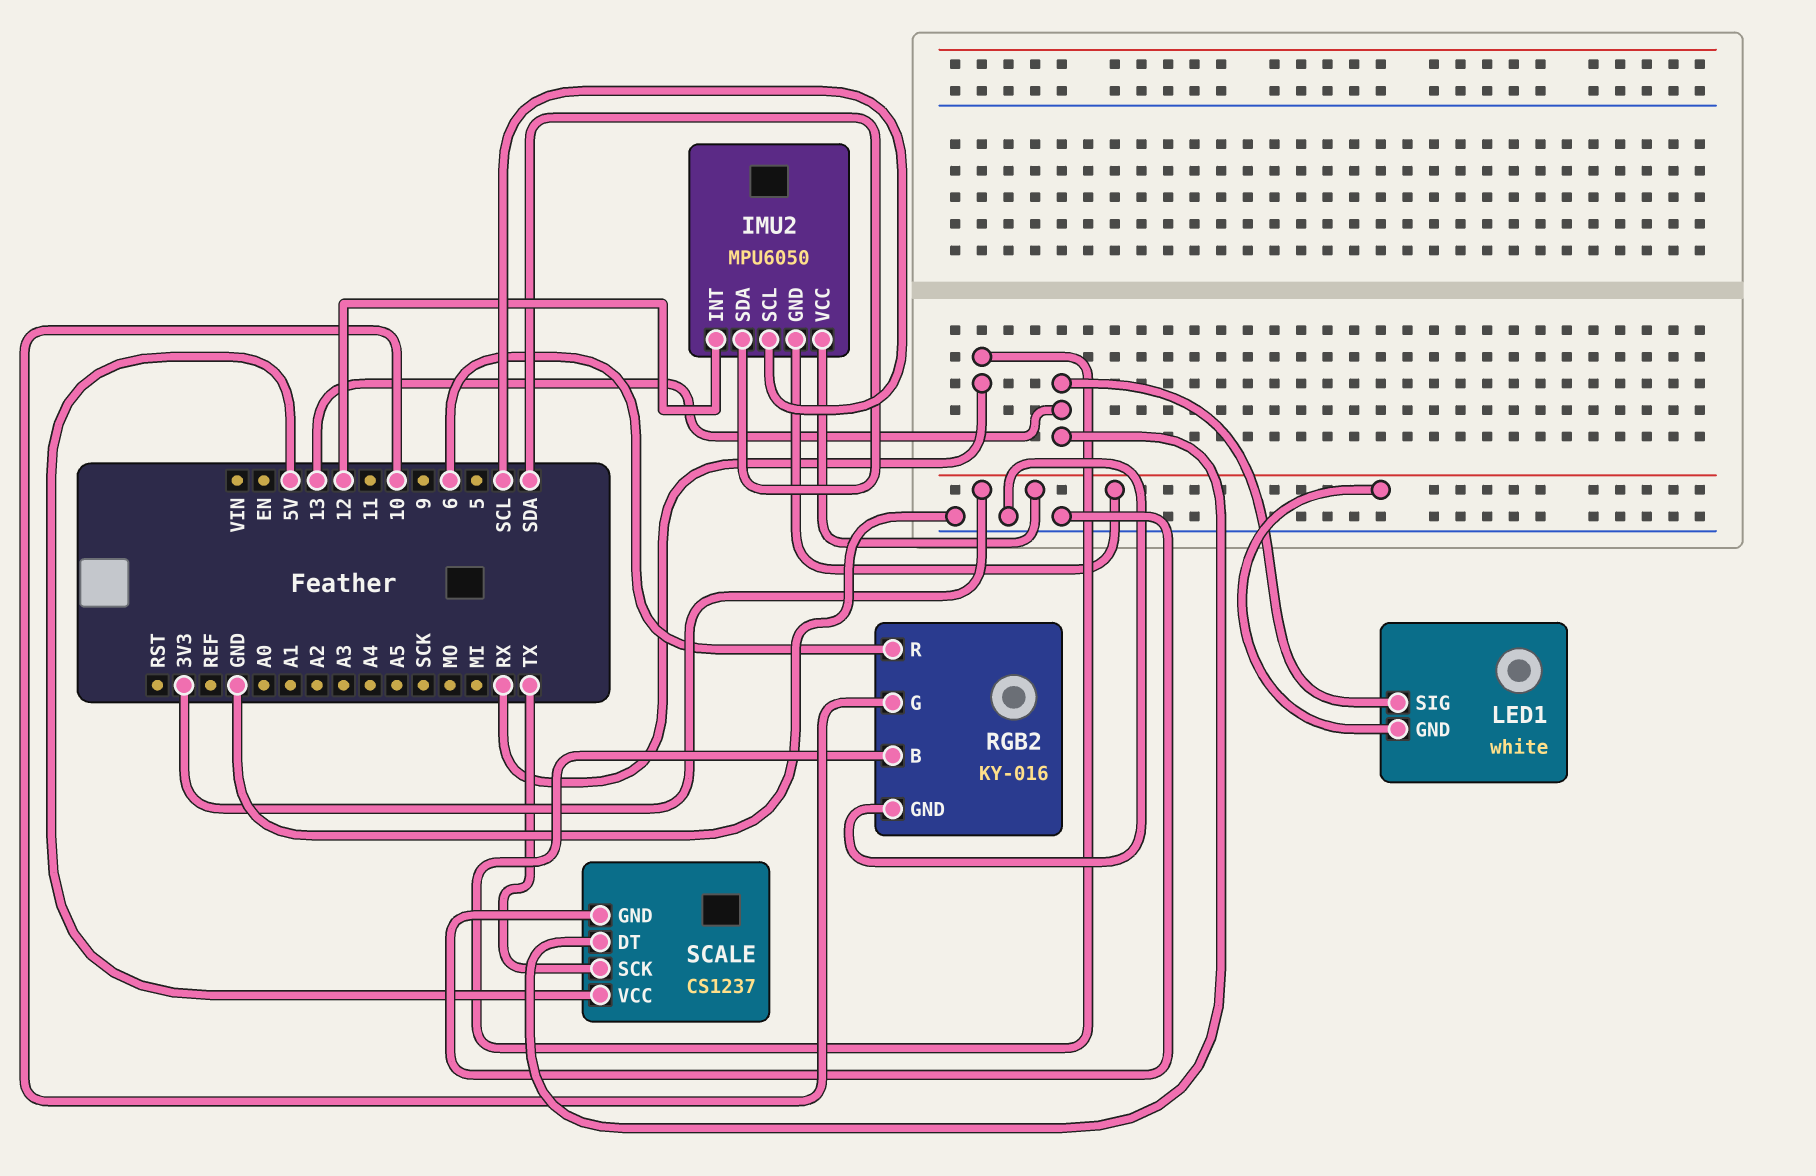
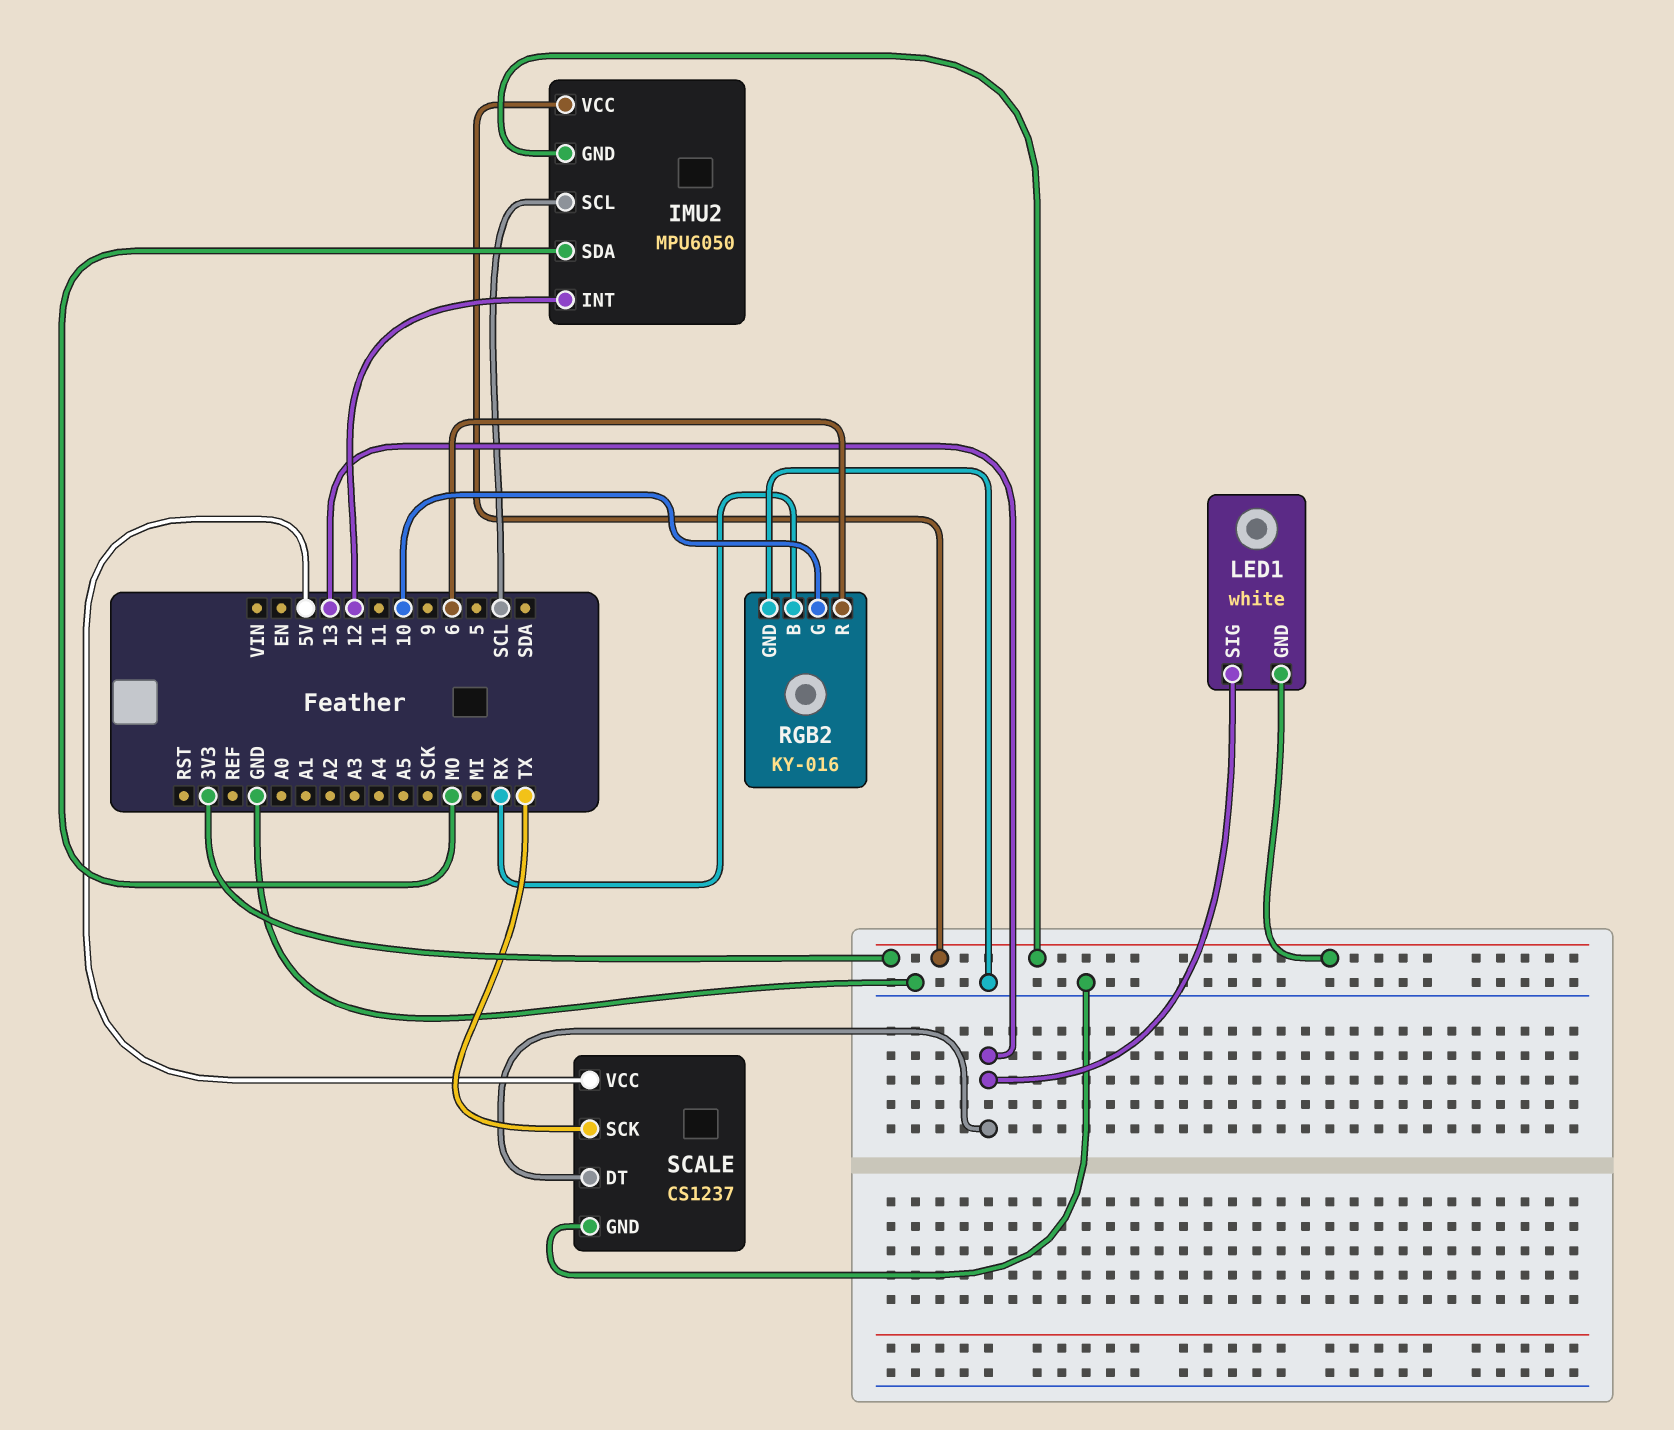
IMU2 pin SDA: SDA -> MO

